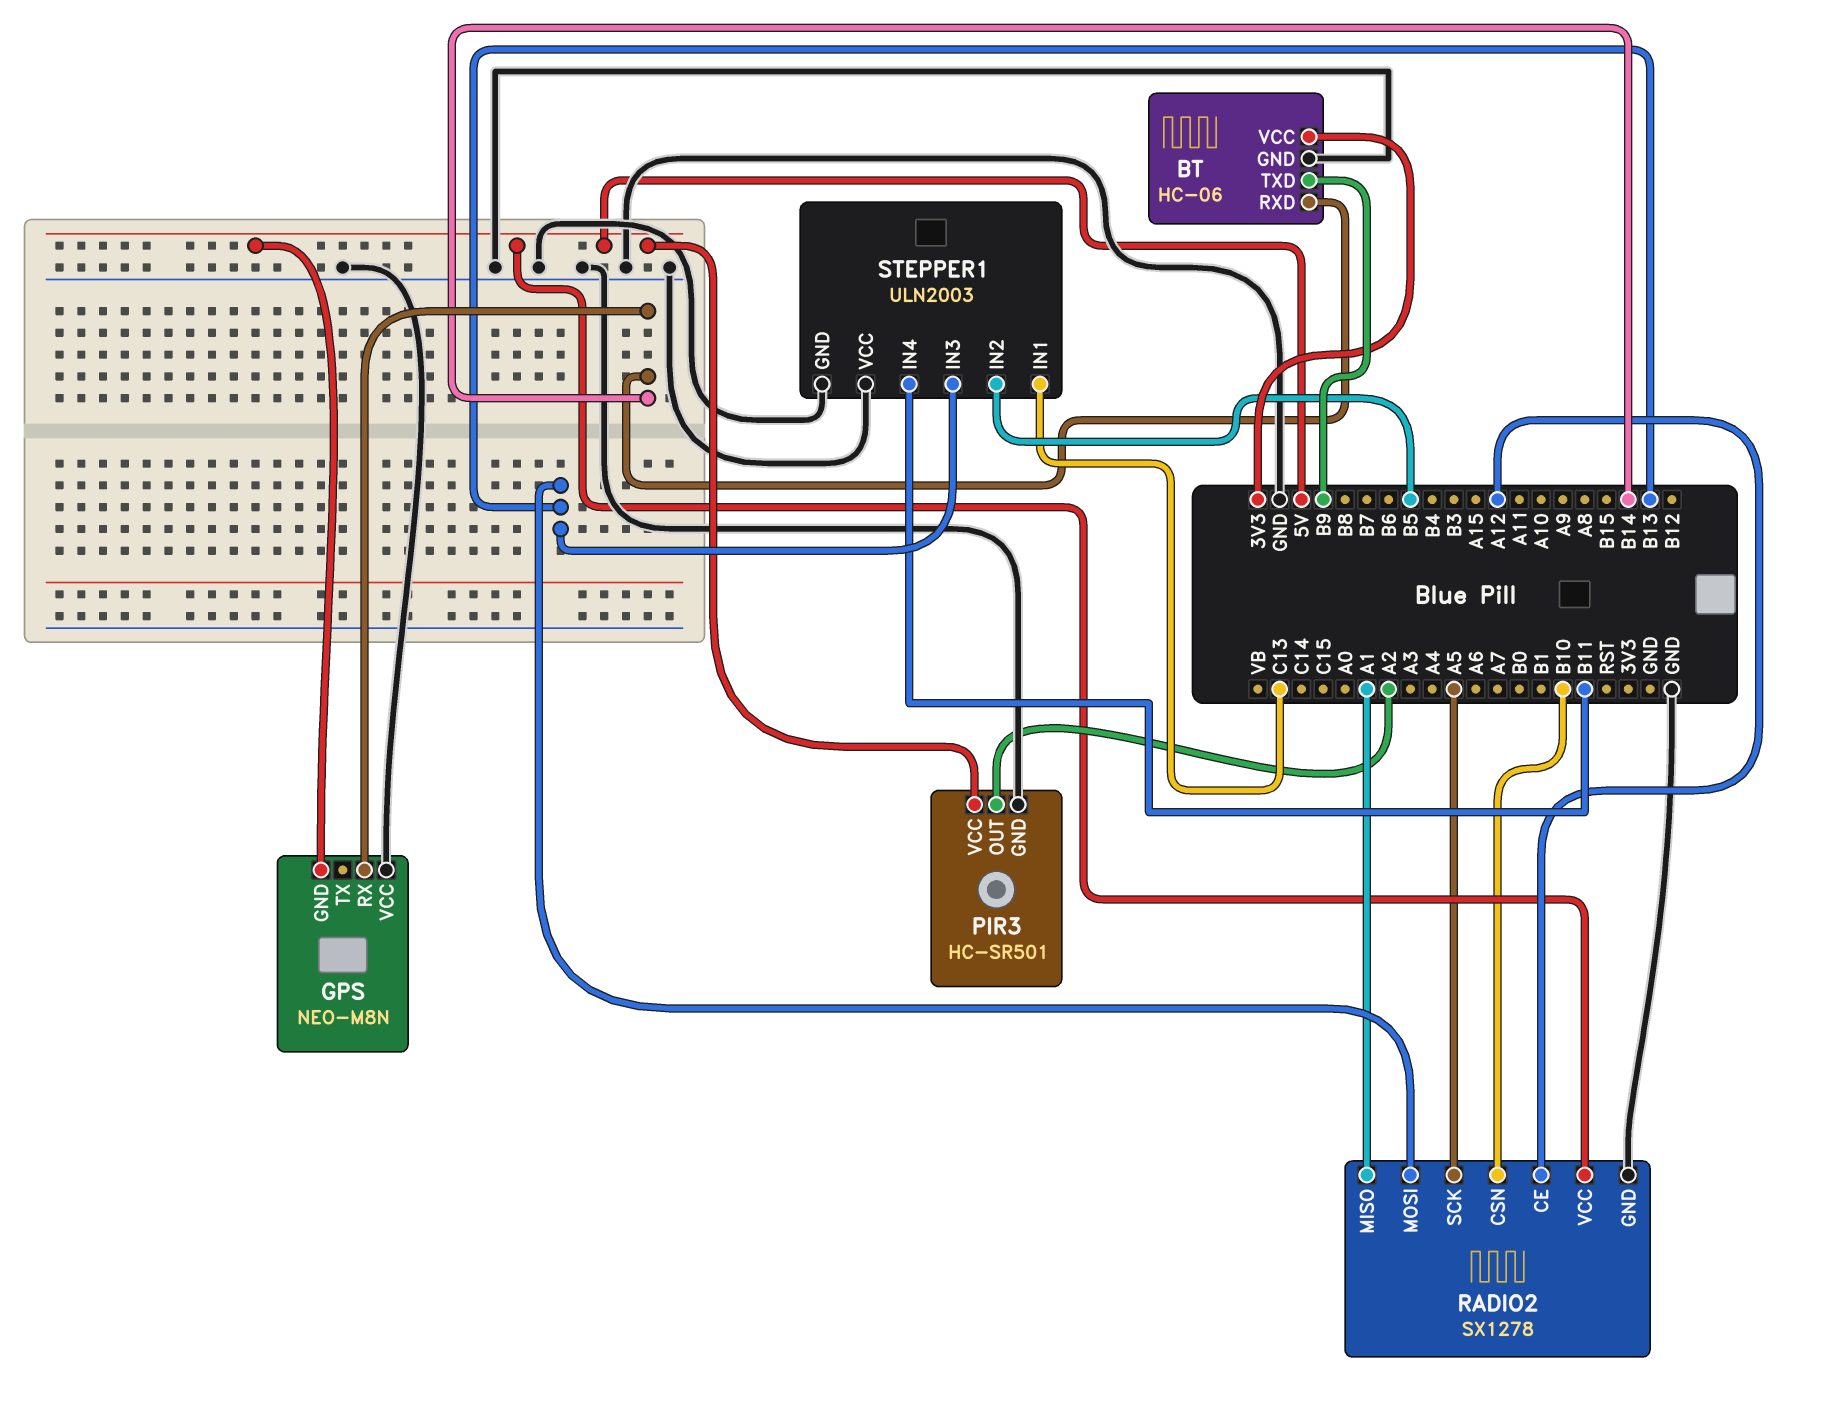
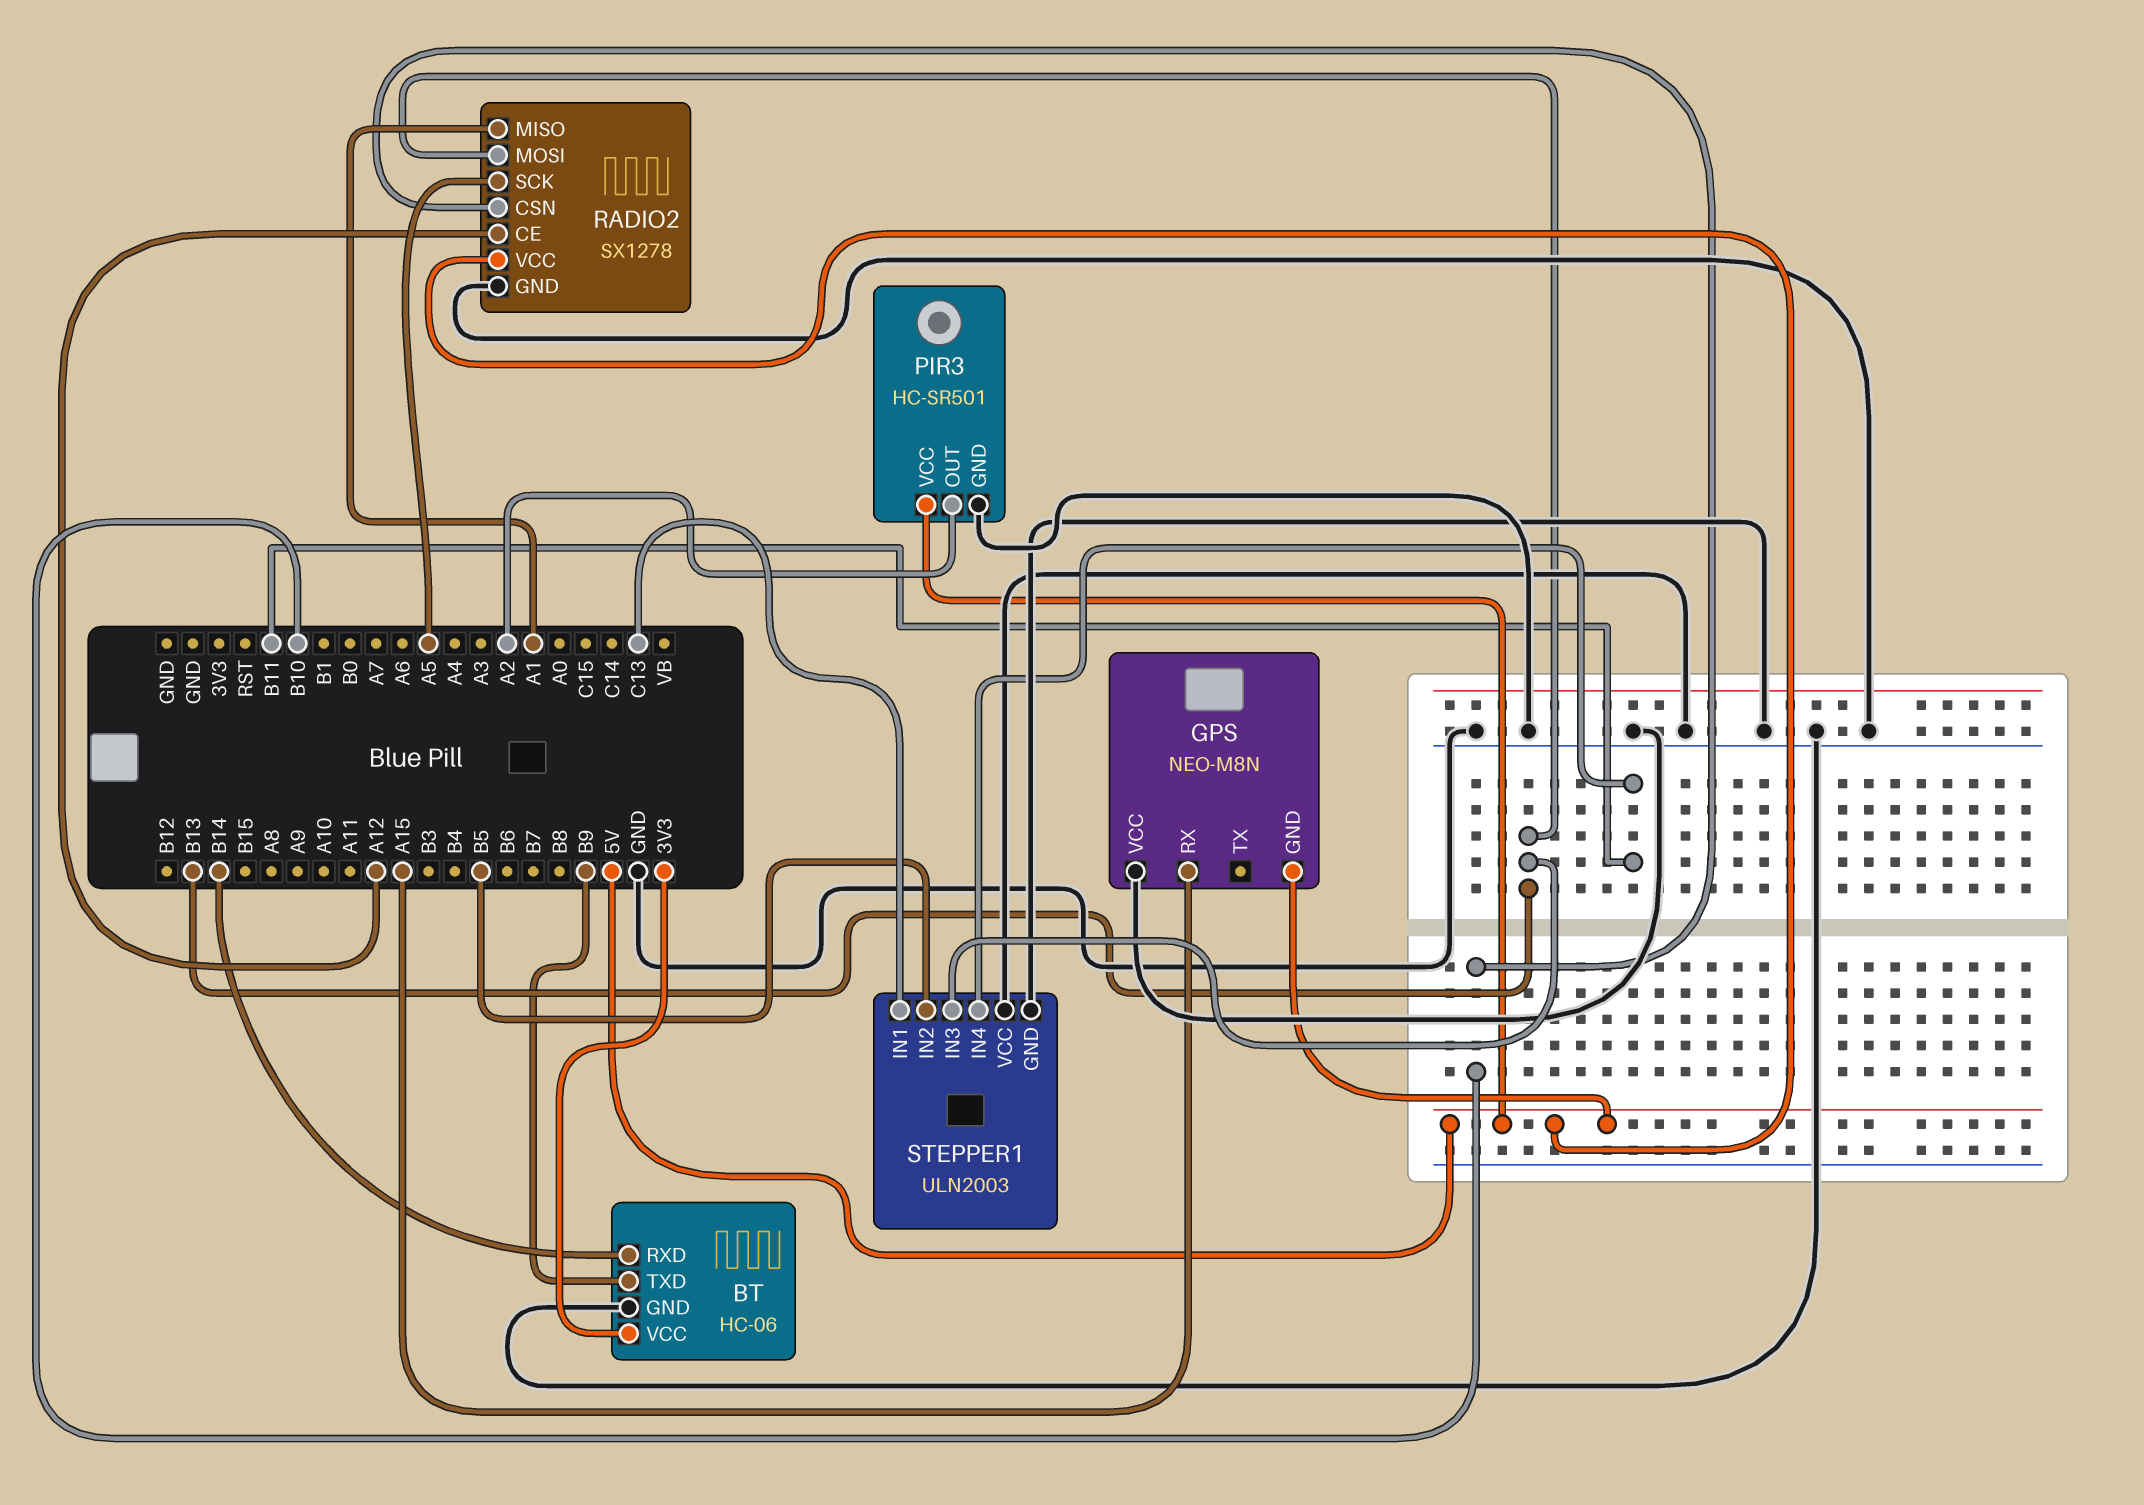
GPS pin RX: B14 -> A15

